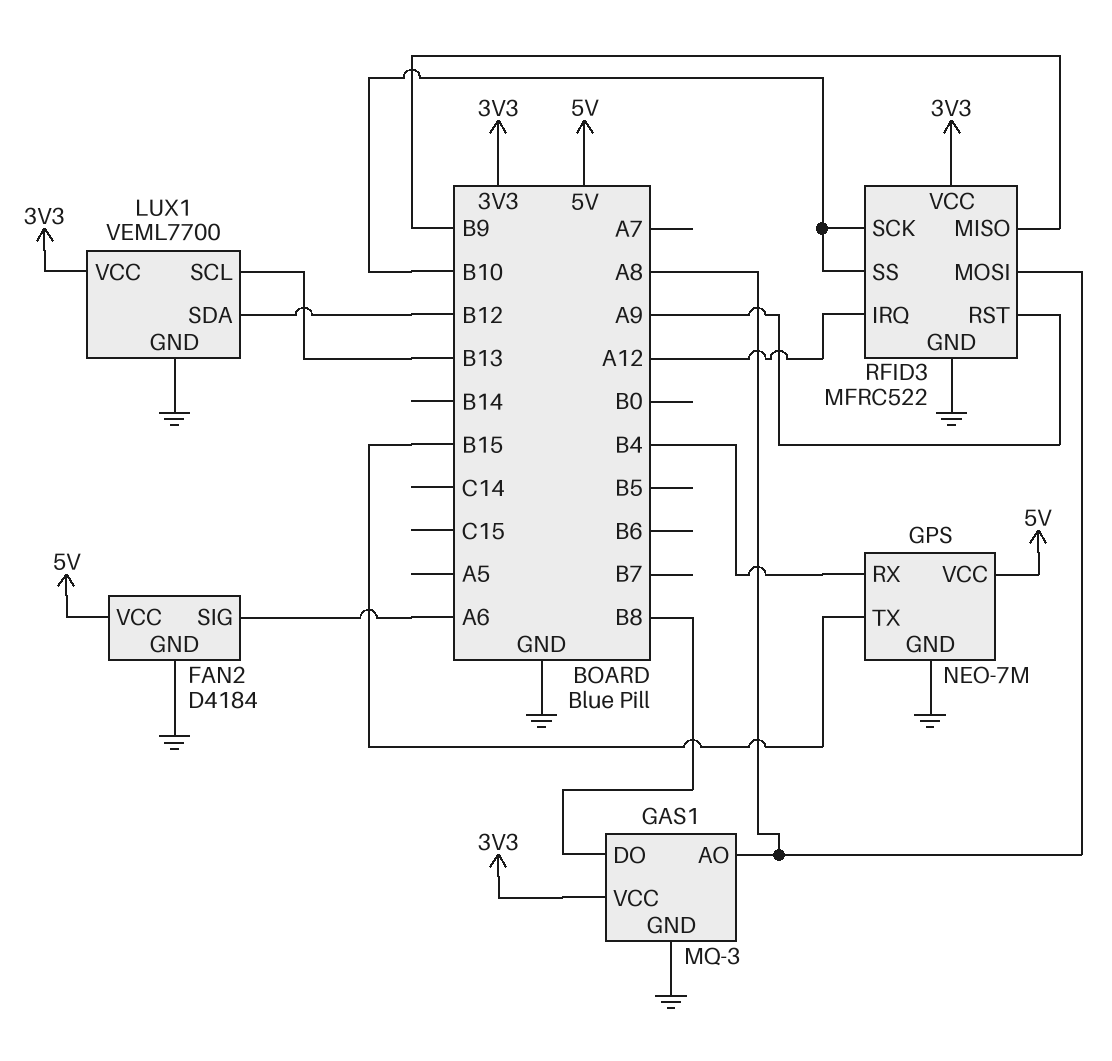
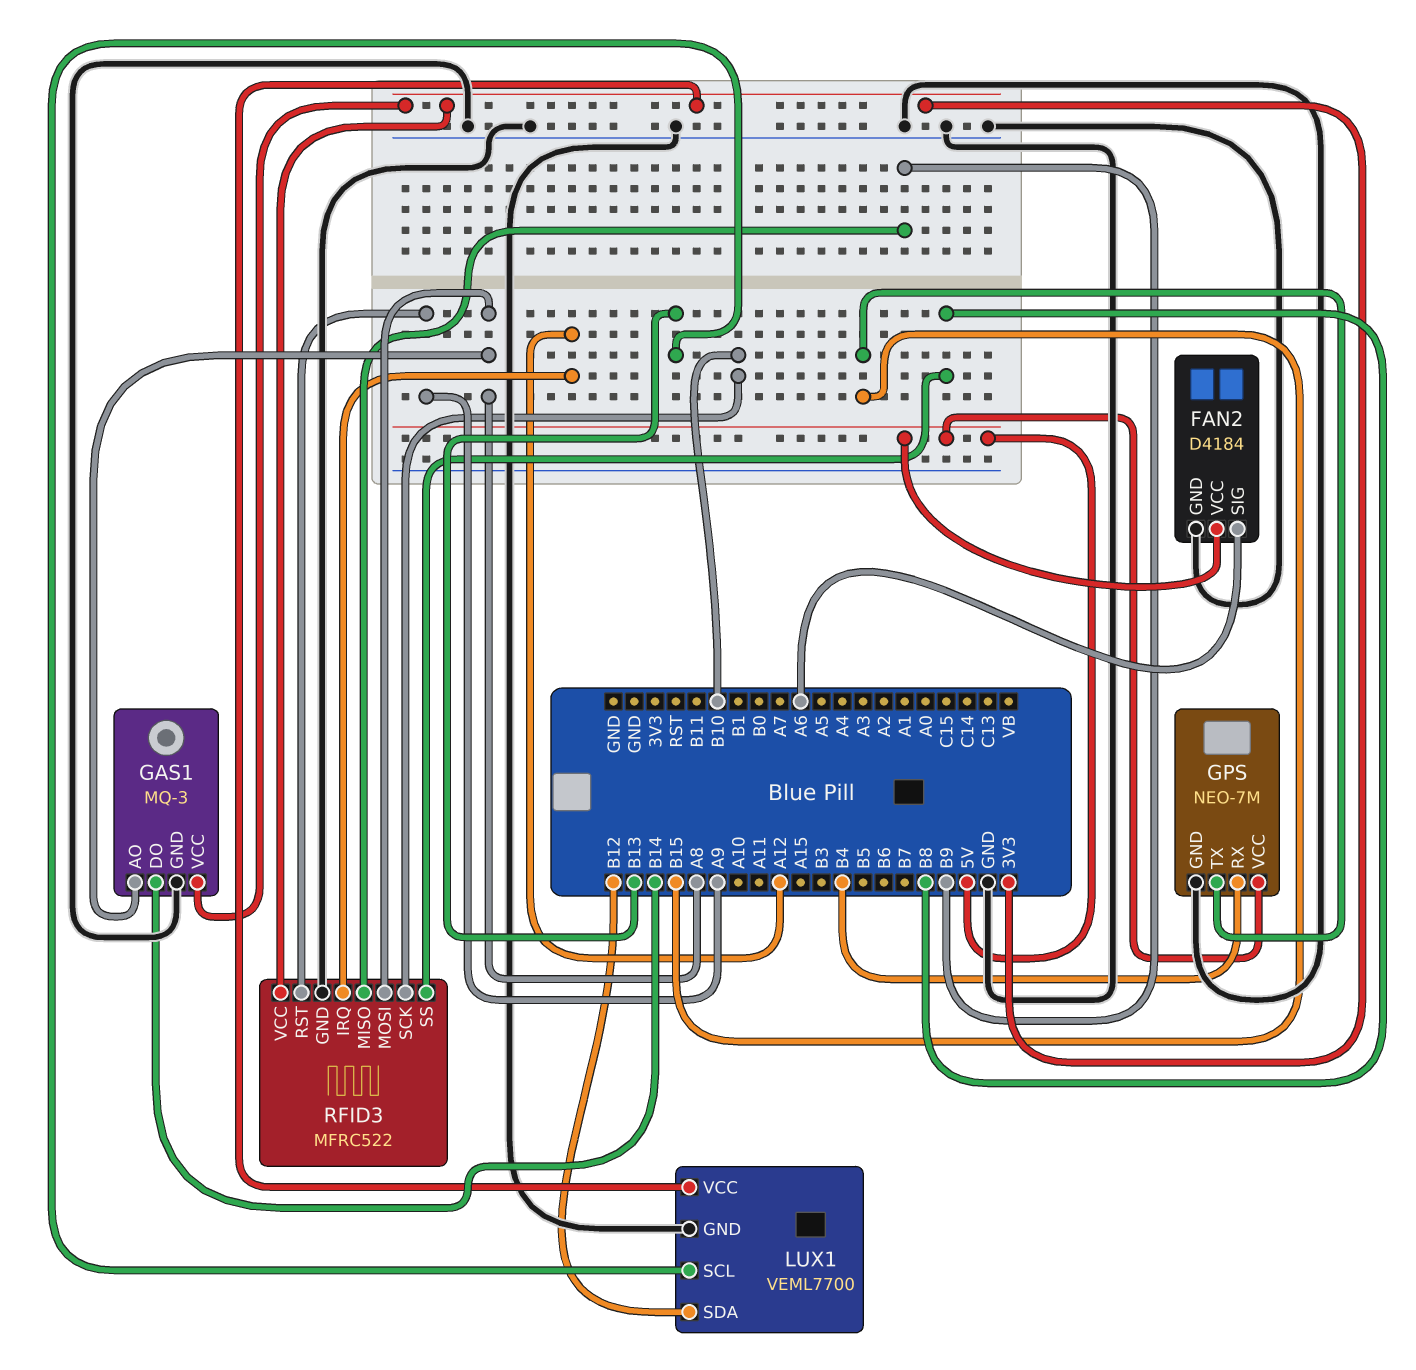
GAS1 pin DO: B8 -> B14
RFID3 pin SS: B10 -> B8

